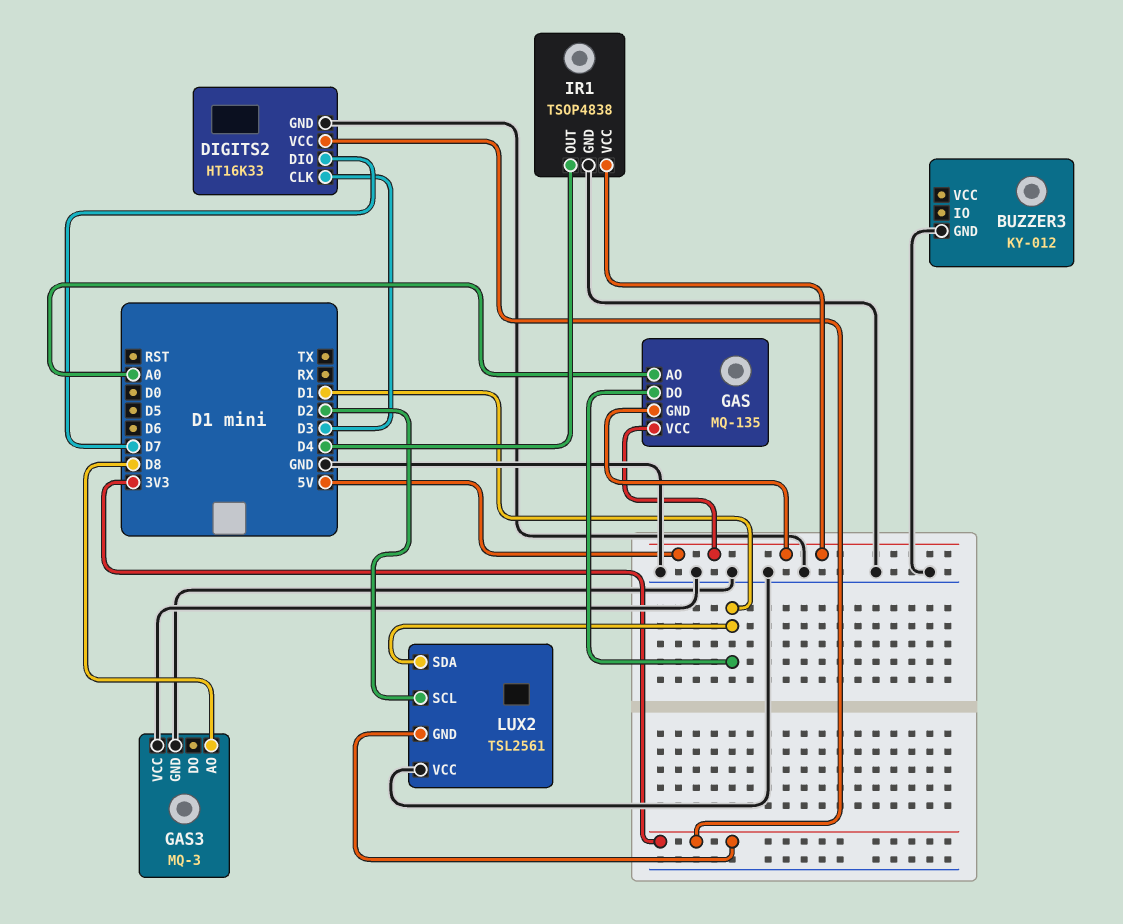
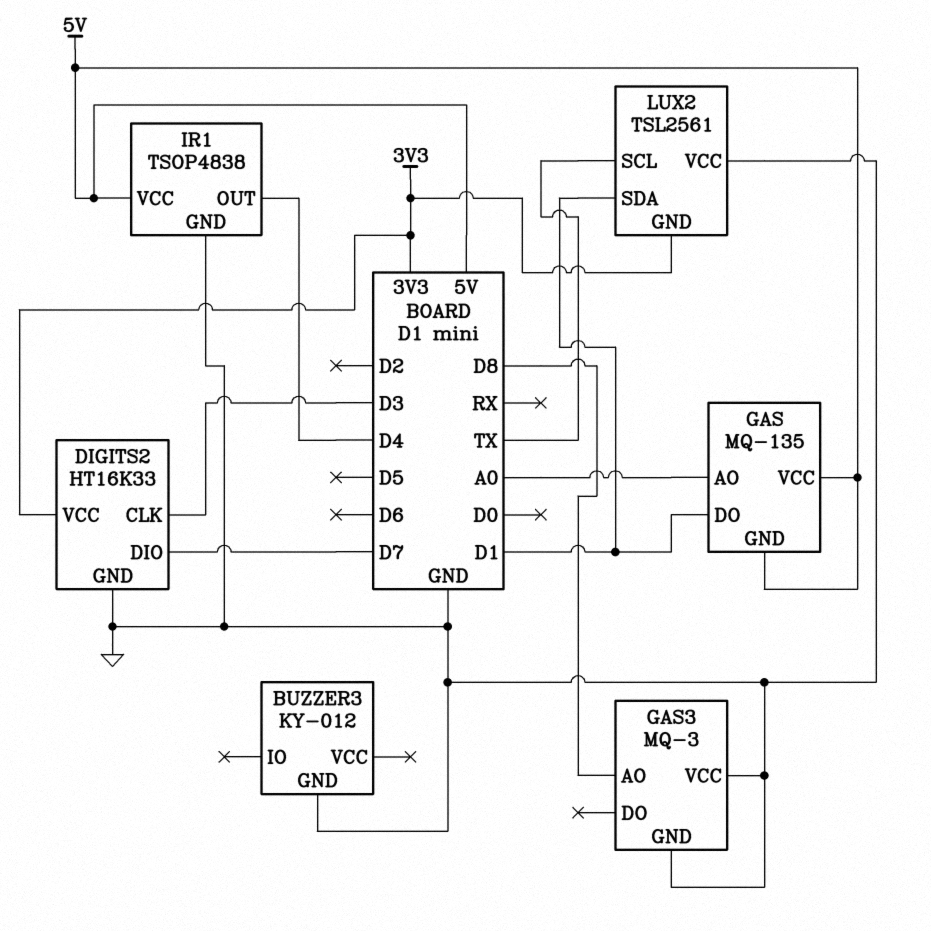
LUX2 pin SCL: D2 -> TX

